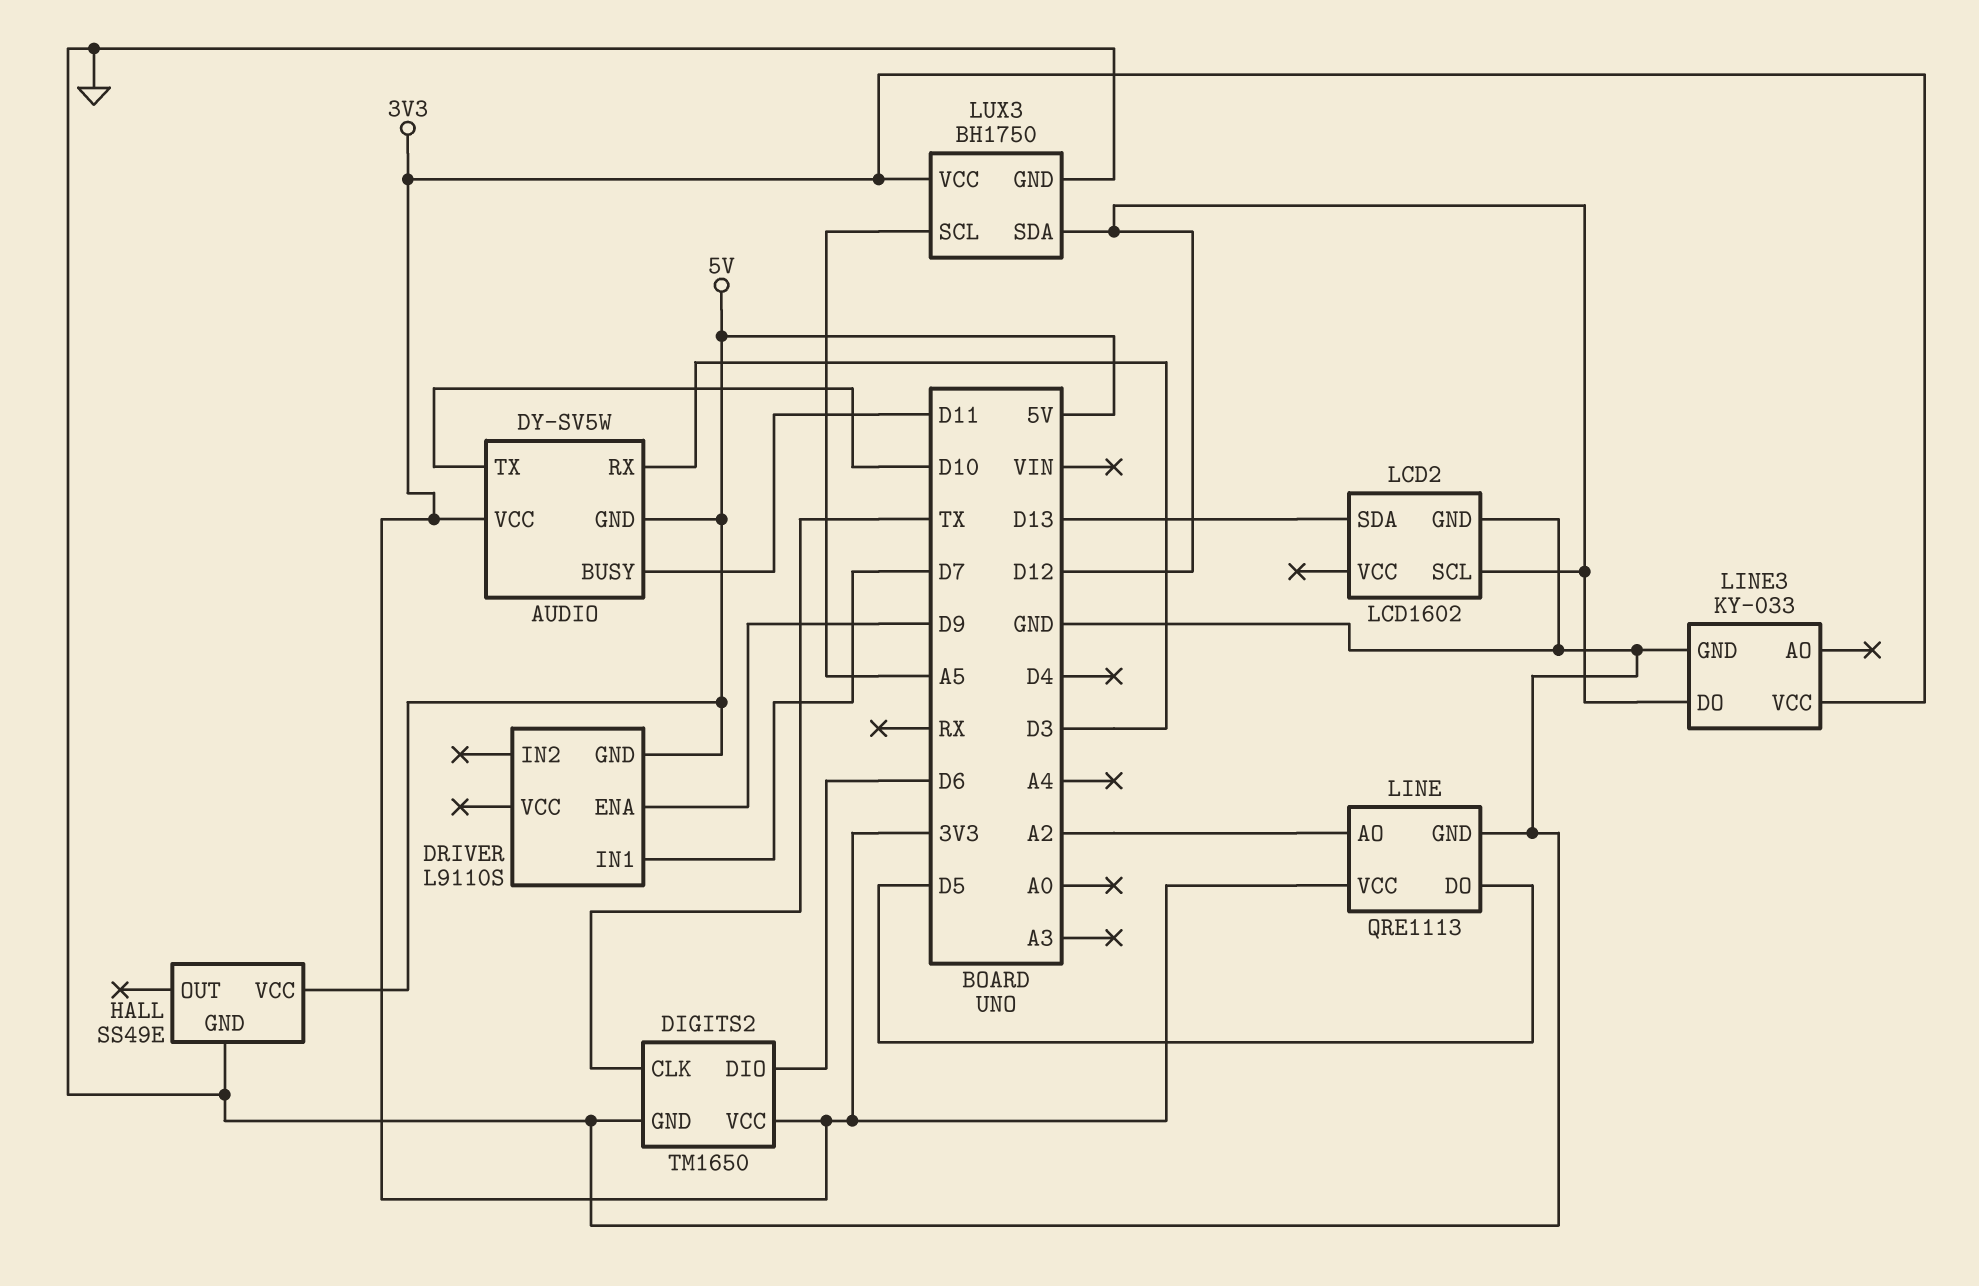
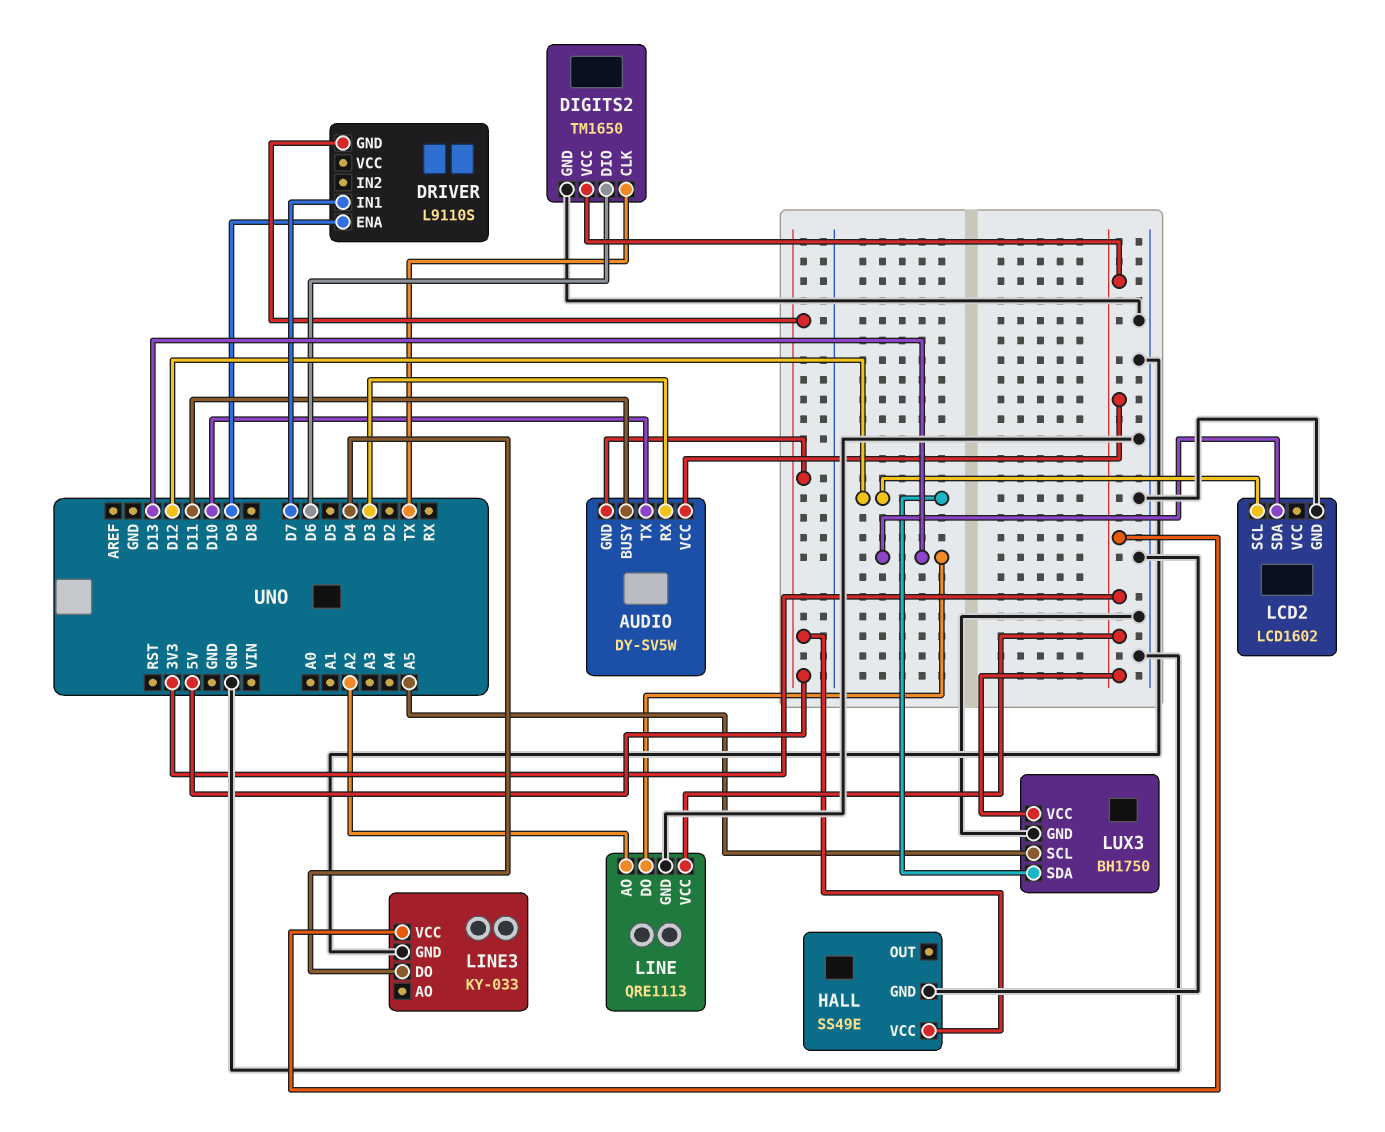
LINE pin DO: D5 -> D13
LINE3 pin DO: D12 -> D4

